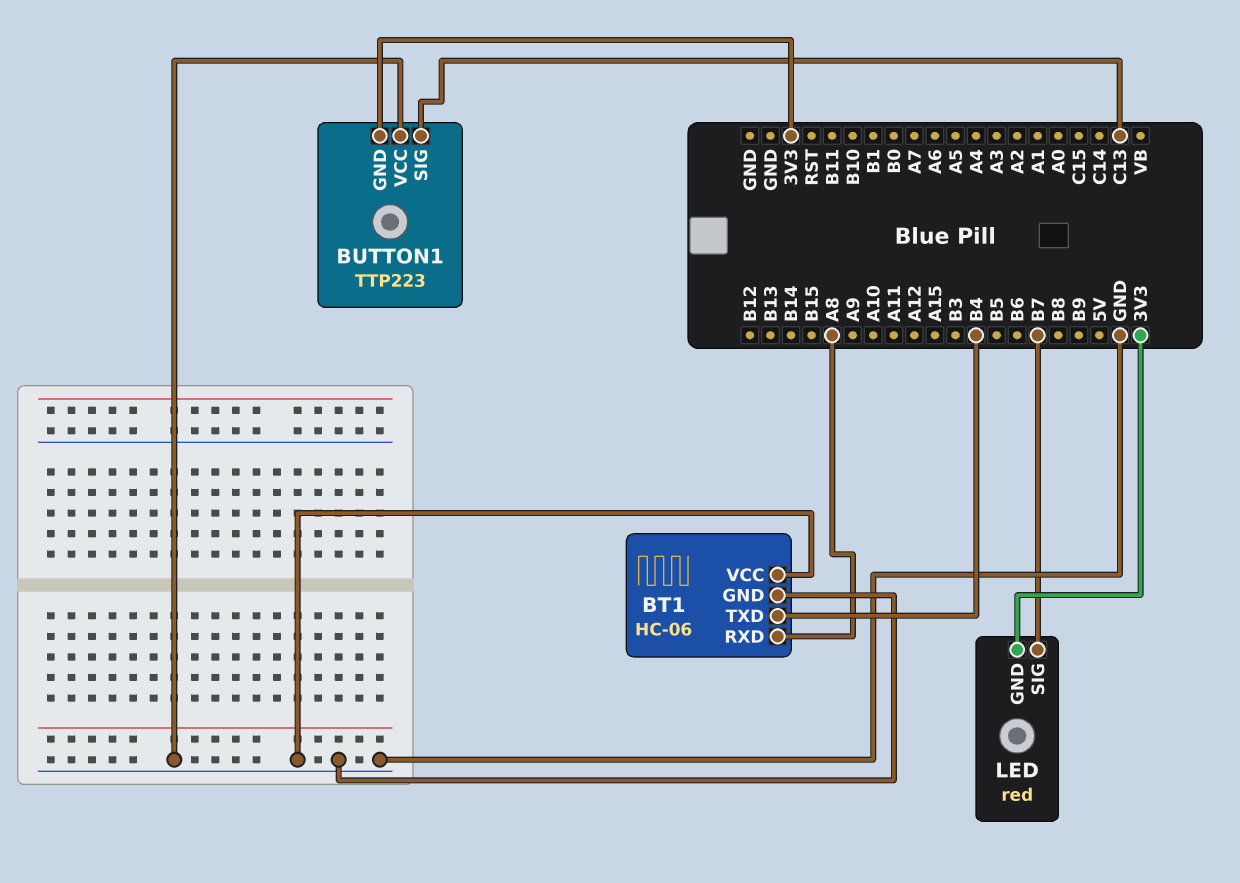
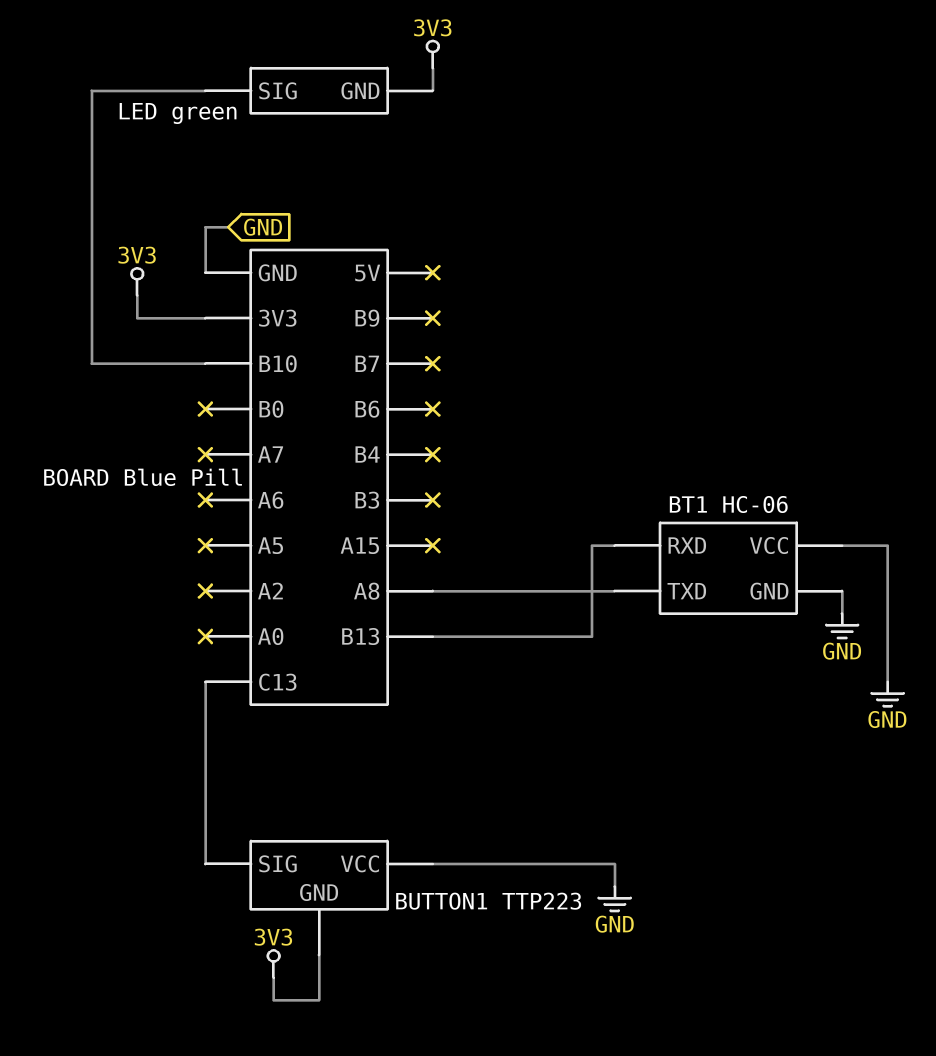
BT1 pin RXD: A8 -> B13
BT1 pin TXD: B4 -> A8
LED: red -> green
LED pin SIG: B7 -> B10

